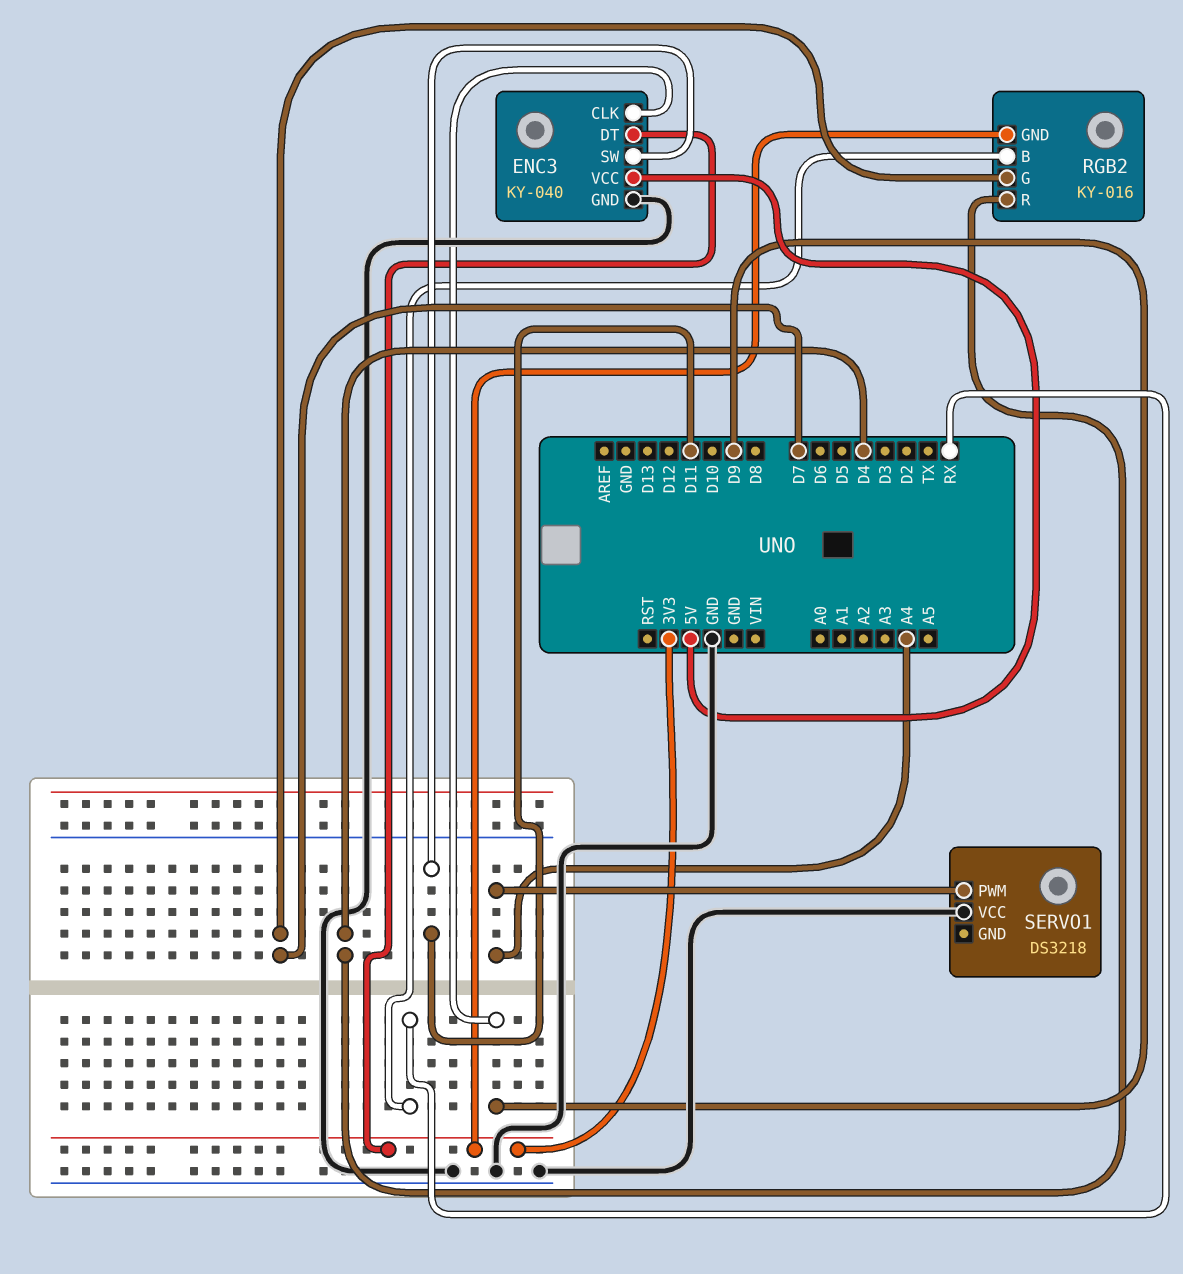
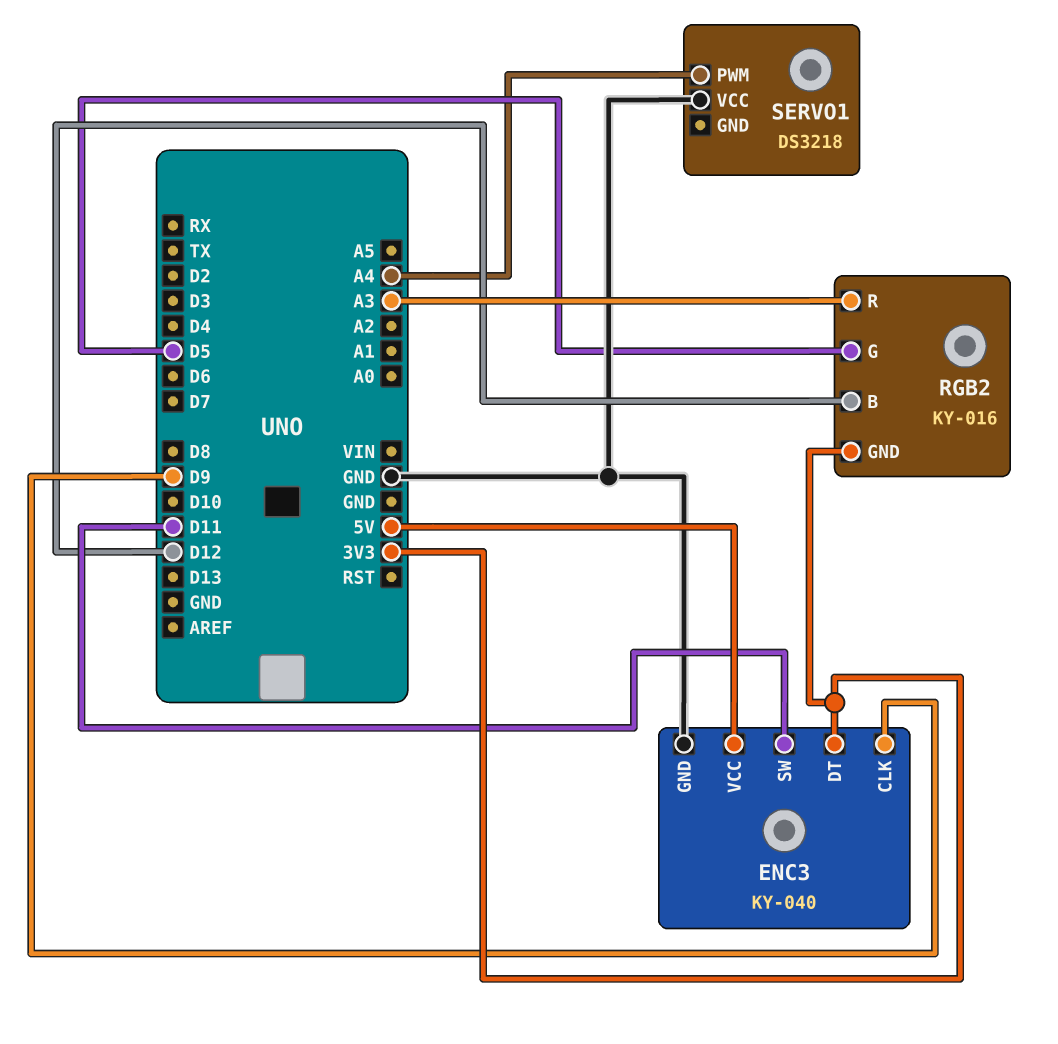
RGB2 pin B: RX -> D12
RGB2 pin G: D7 -> D5
RGB2 pin R: D4 -> A3

